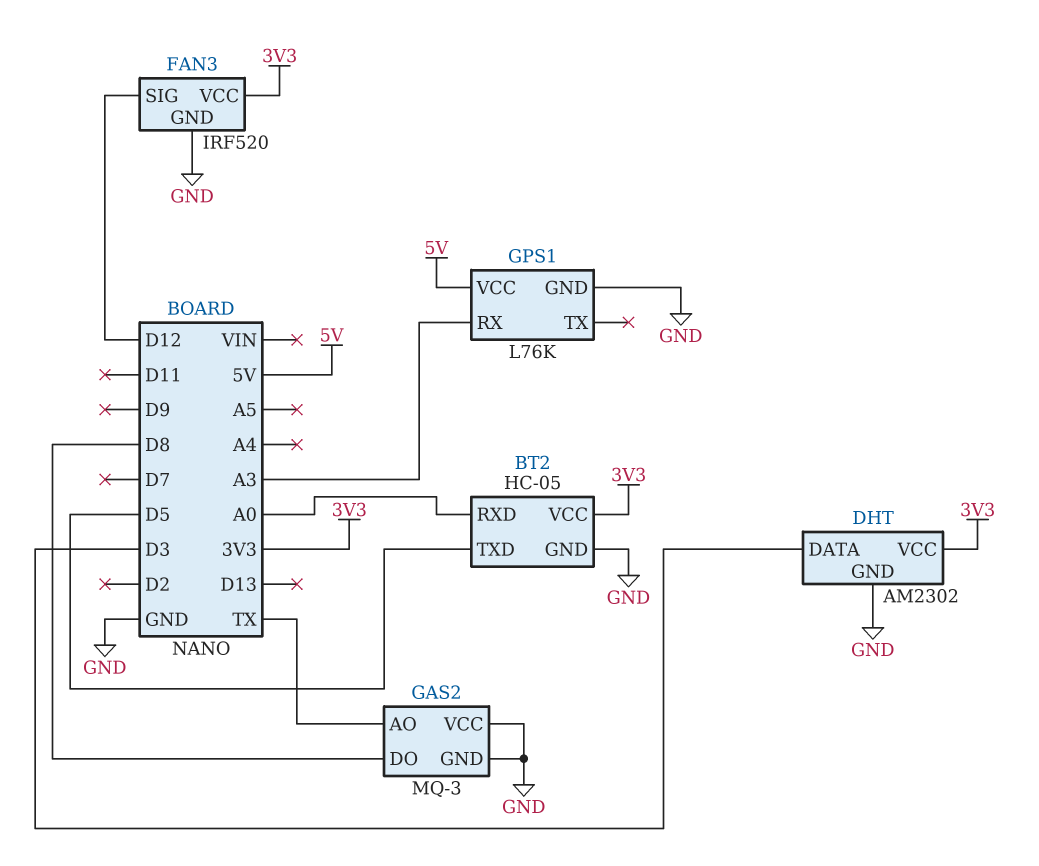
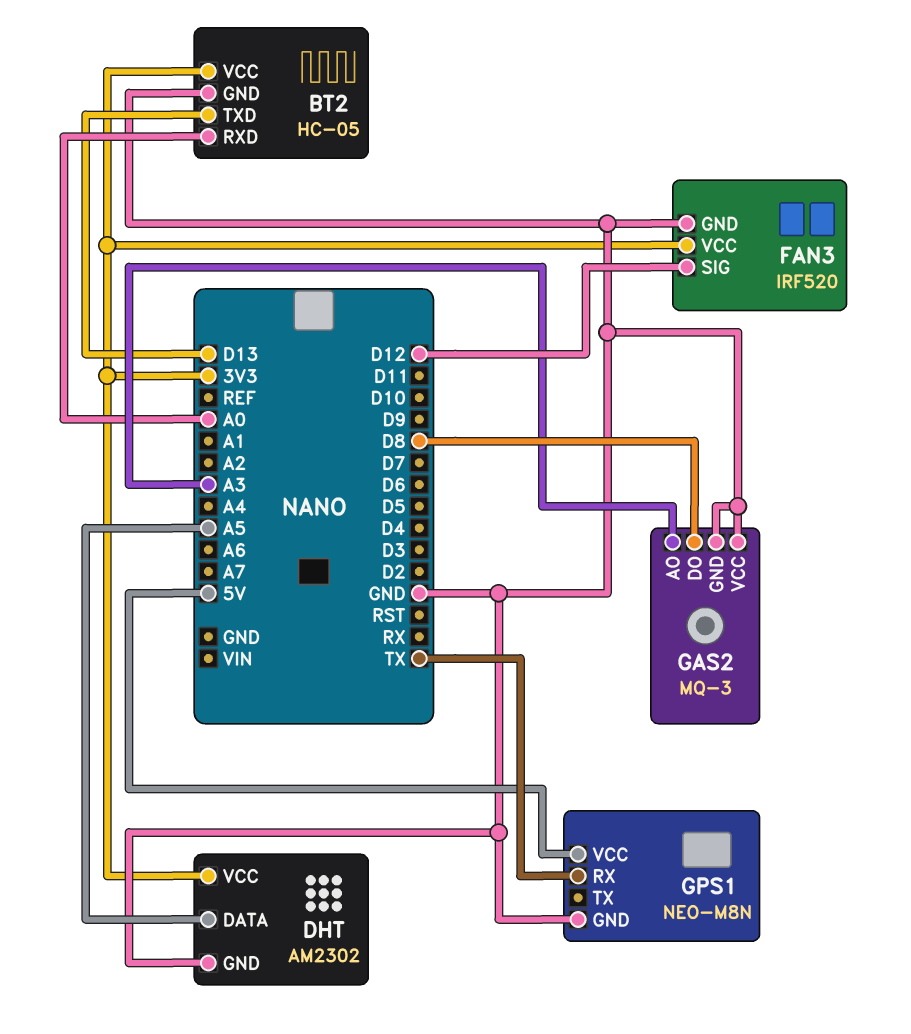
BT2 pin TXD: D5 -> D13
DHT pin DATA: D3 -> A5
GAS2 pin AO: TX -> A3
GPS1: L76K -> NEO-M8N
GPS1 pin RX: A3 -> TX

